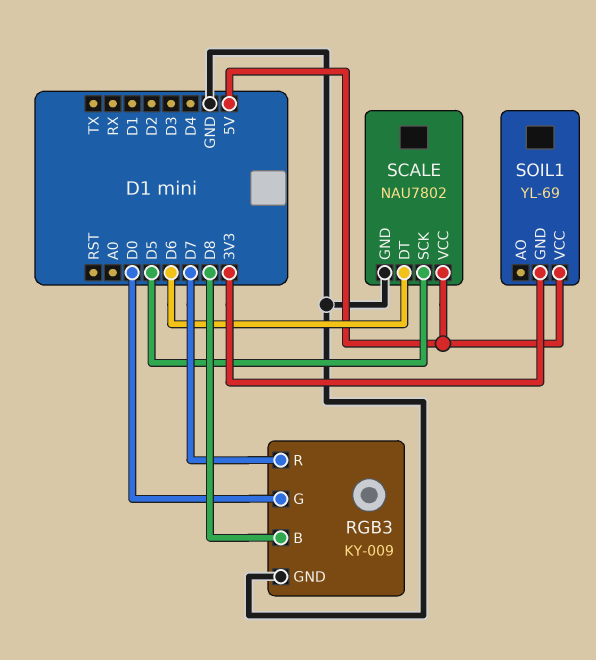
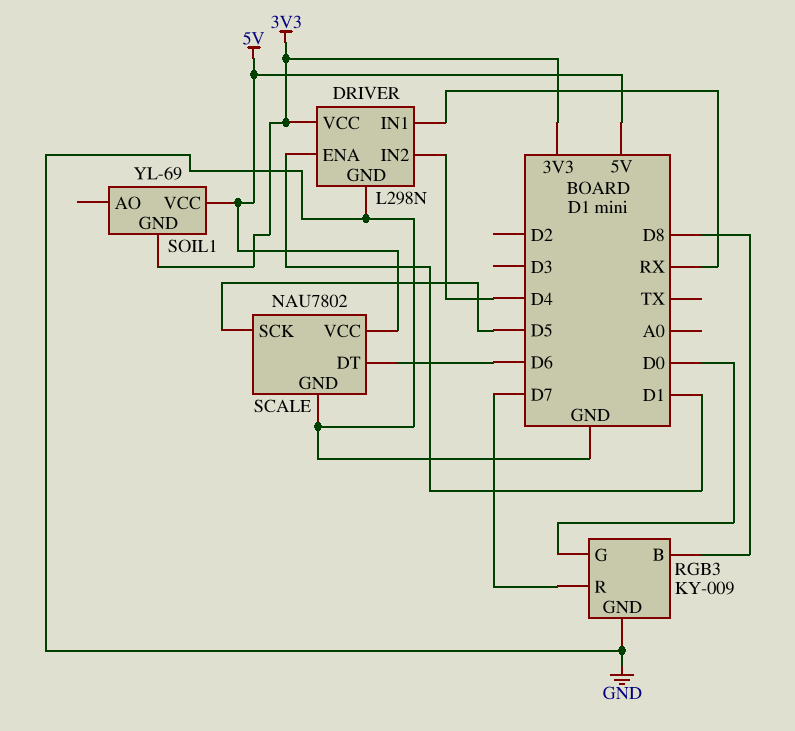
DRIVER: none -> L298N
DRIVER pin ENA: none -> D1
DRIVER pin GND: none -> GND
DRIVER pin IN1: none -> RX
DRIVER pin IN2: none -> D4
DRIVER pin VCC: none -> 3V3

